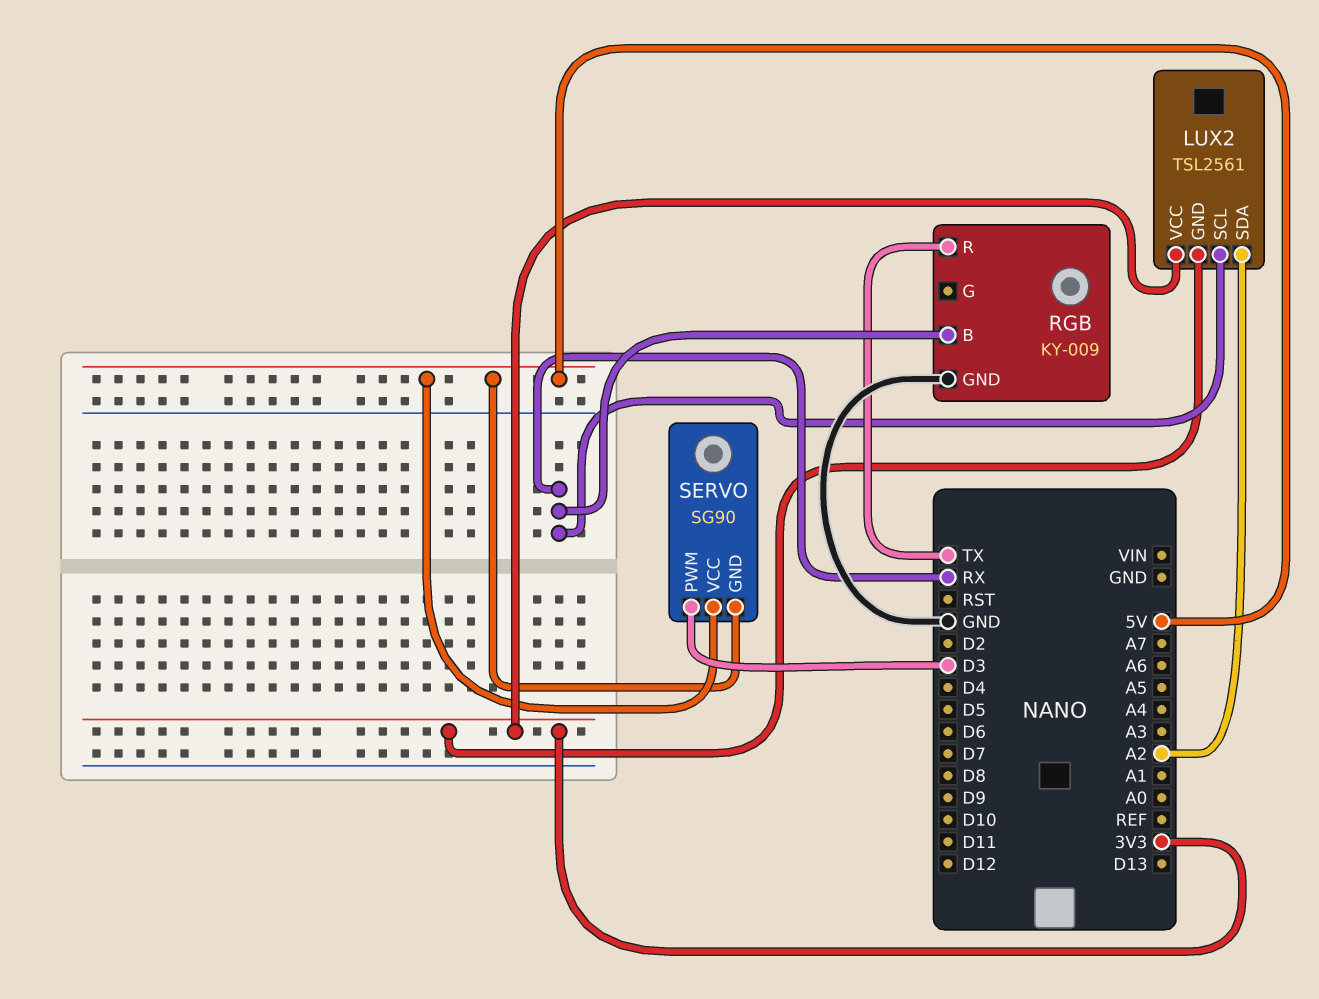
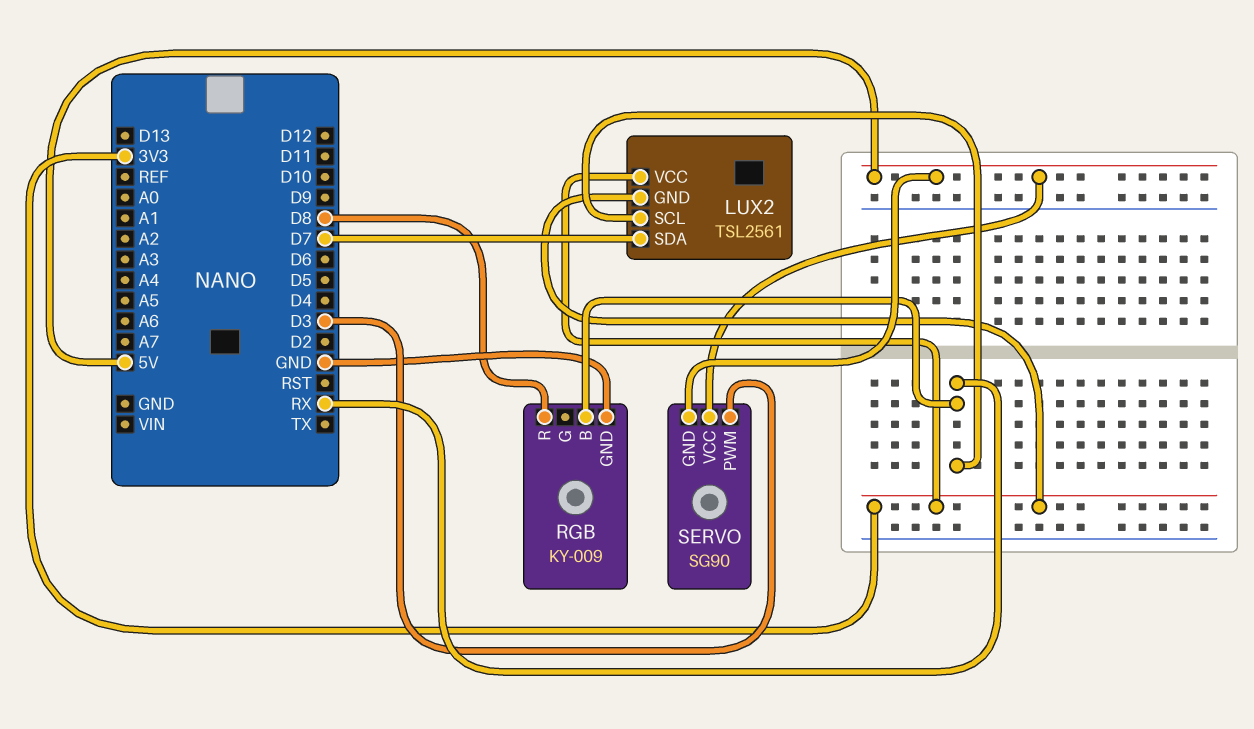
LUX2 pin SDA: A2 -> D7
RGB pin R: TX -> D8

